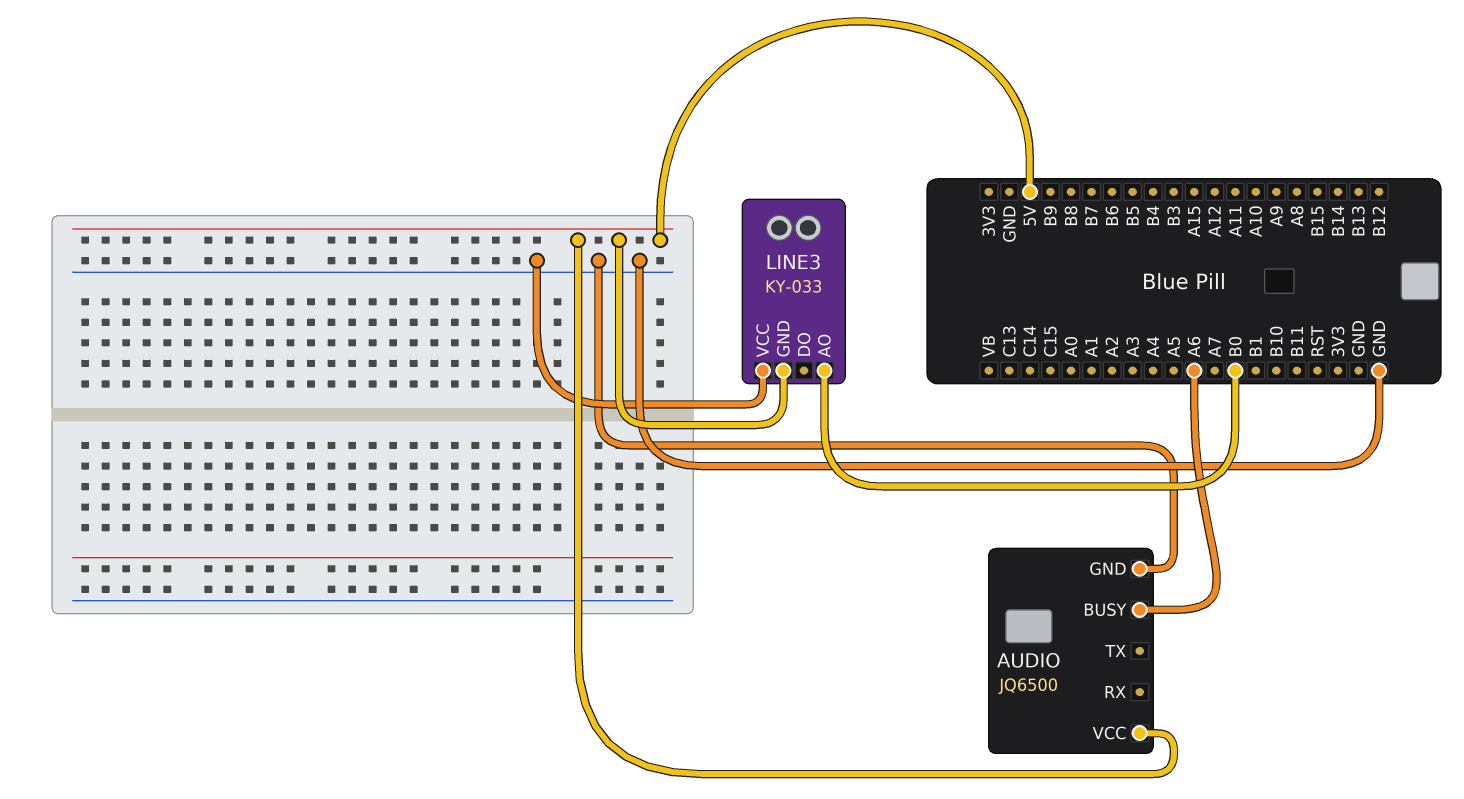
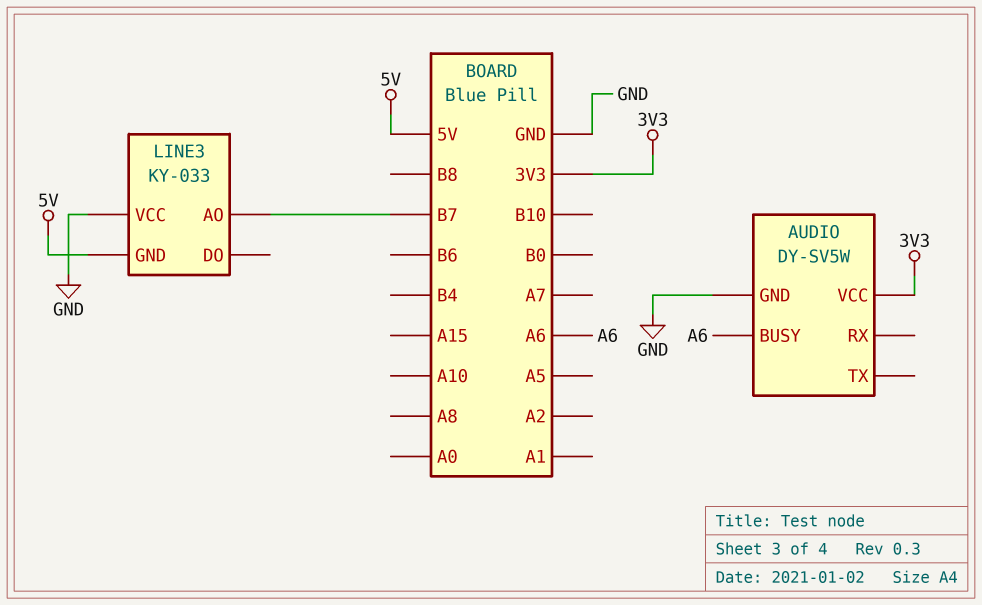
AUDIO: JQ6500 -> DY-SV5W
AUDIO pin VCC: 5V -> 3V3
LINE3 pin AO: B0 -> B7

